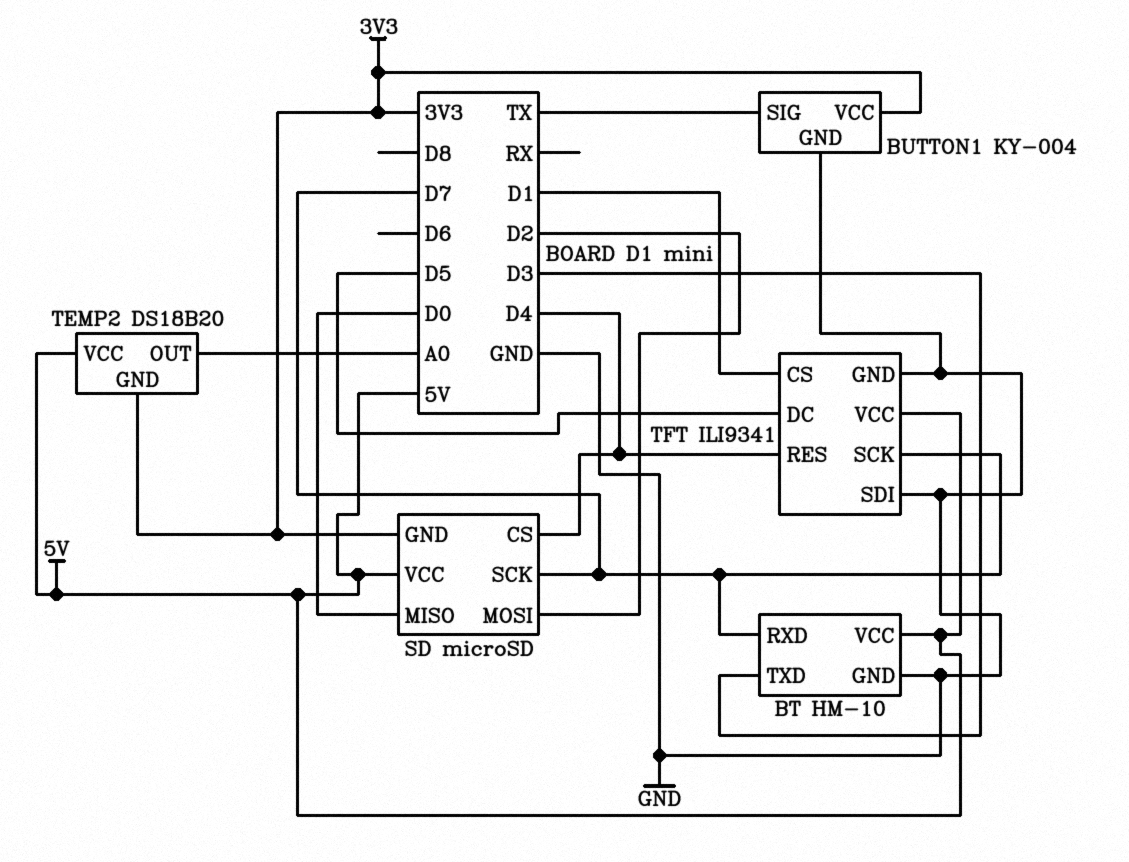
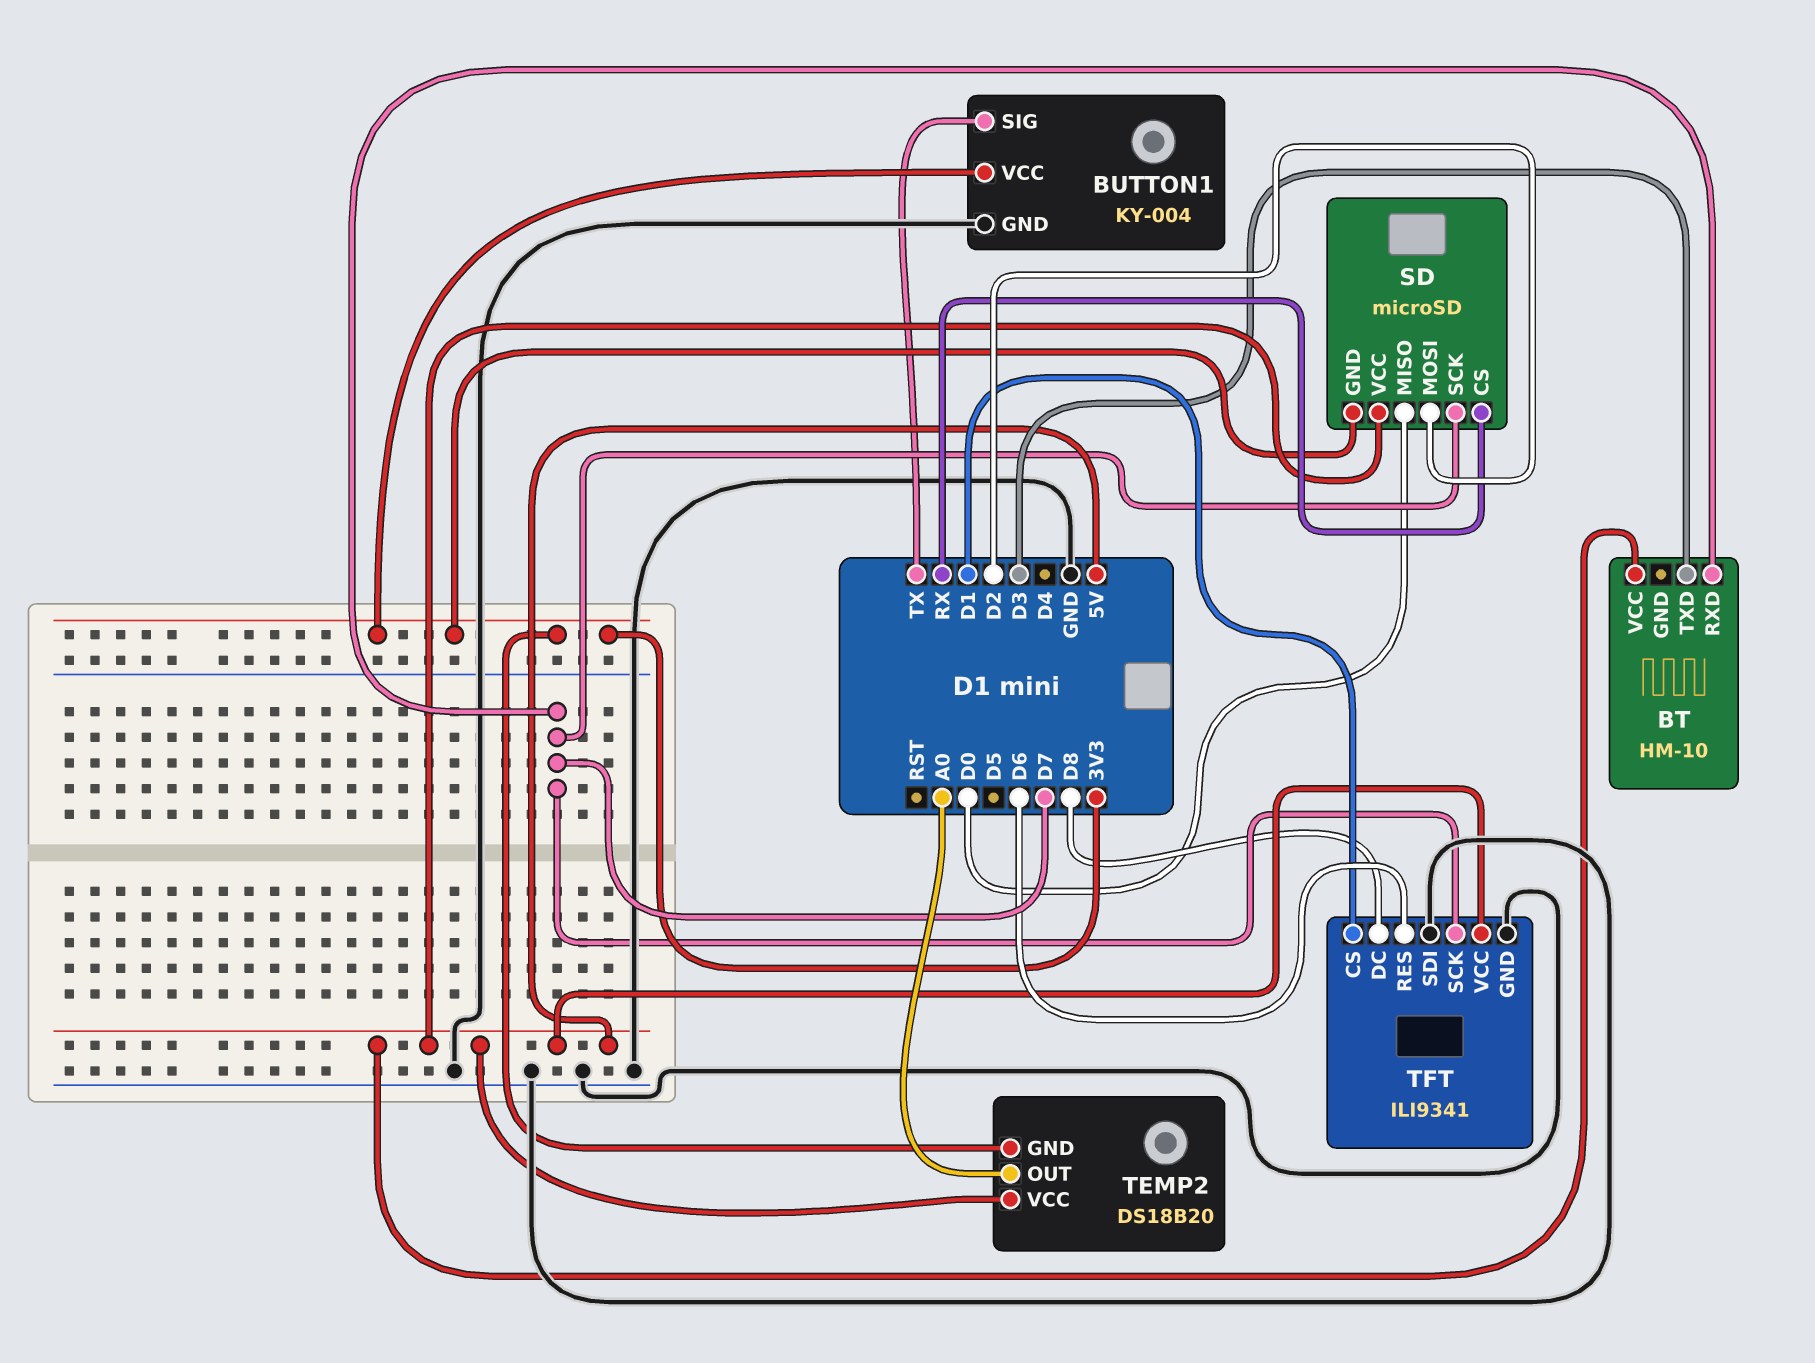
BT pin GND: GND -> none
SD pin CS: D4 -> RX
TFT pin DC: D5 -> D8
TFT pin RES: D4 -> D6

